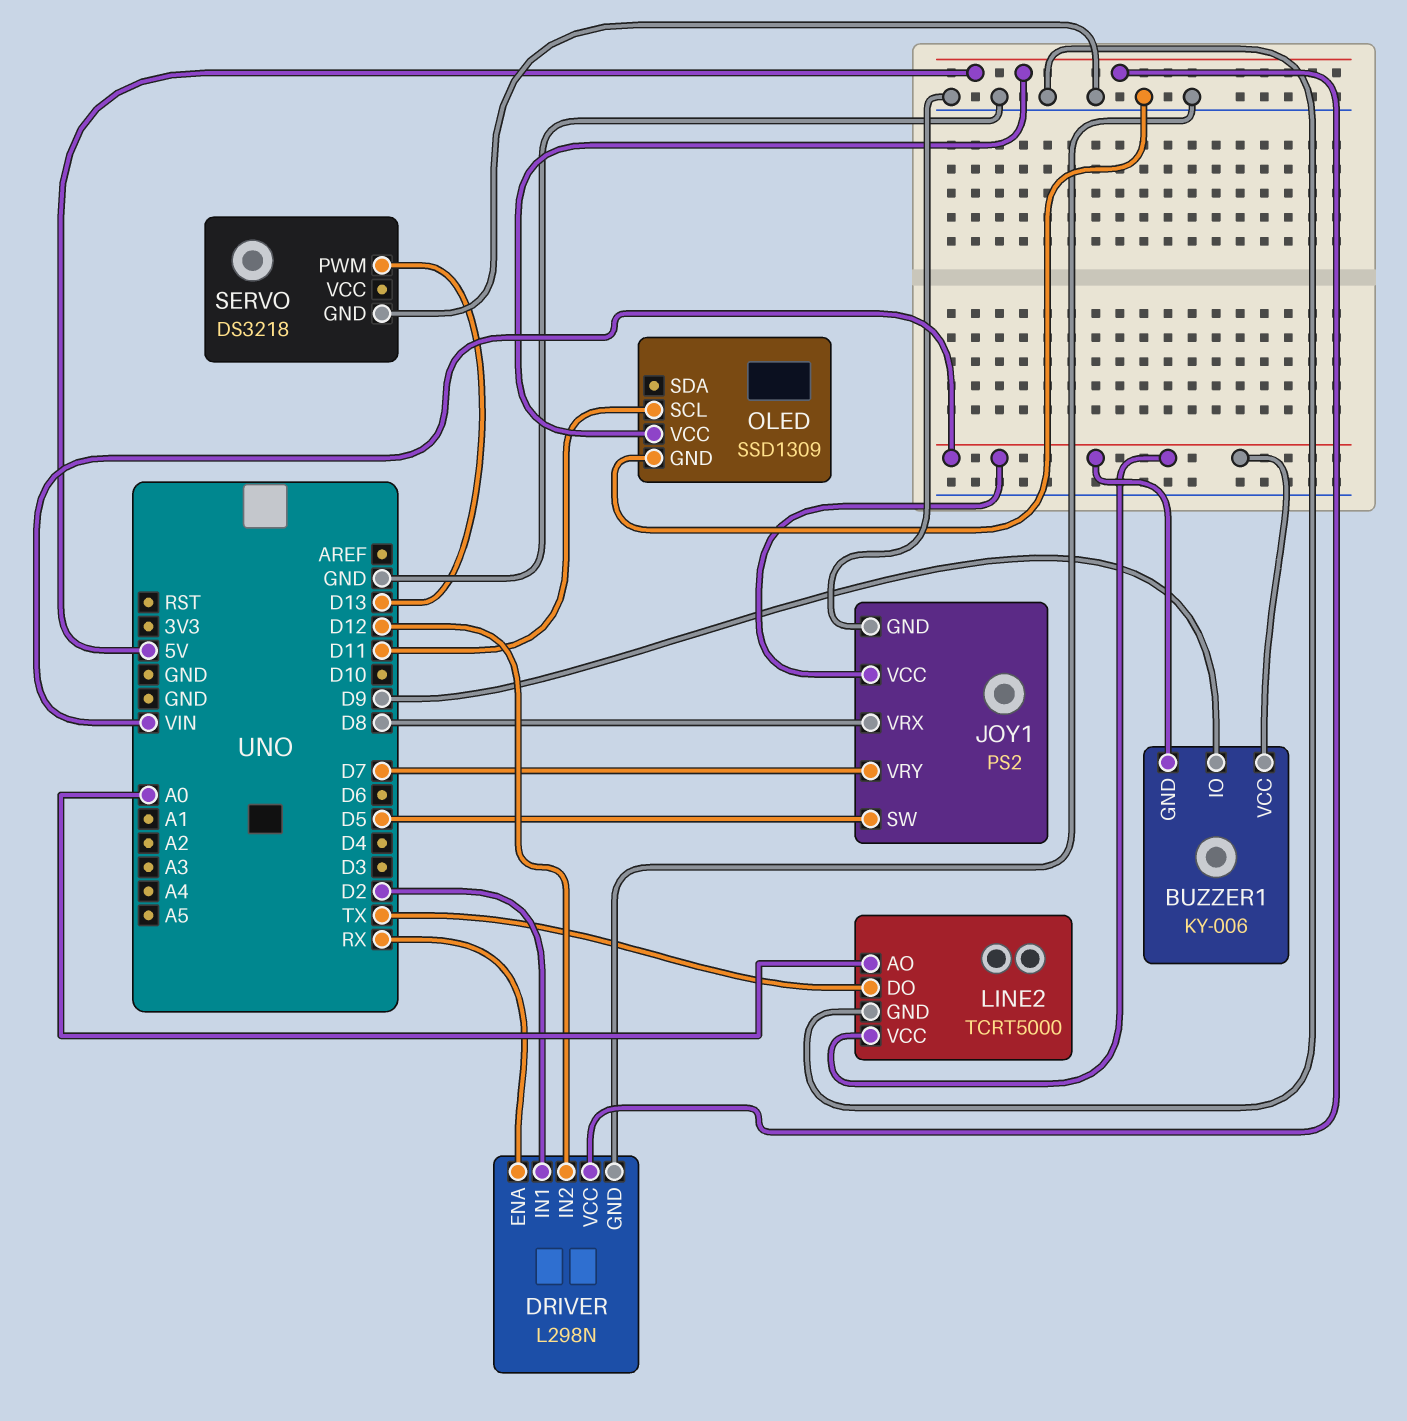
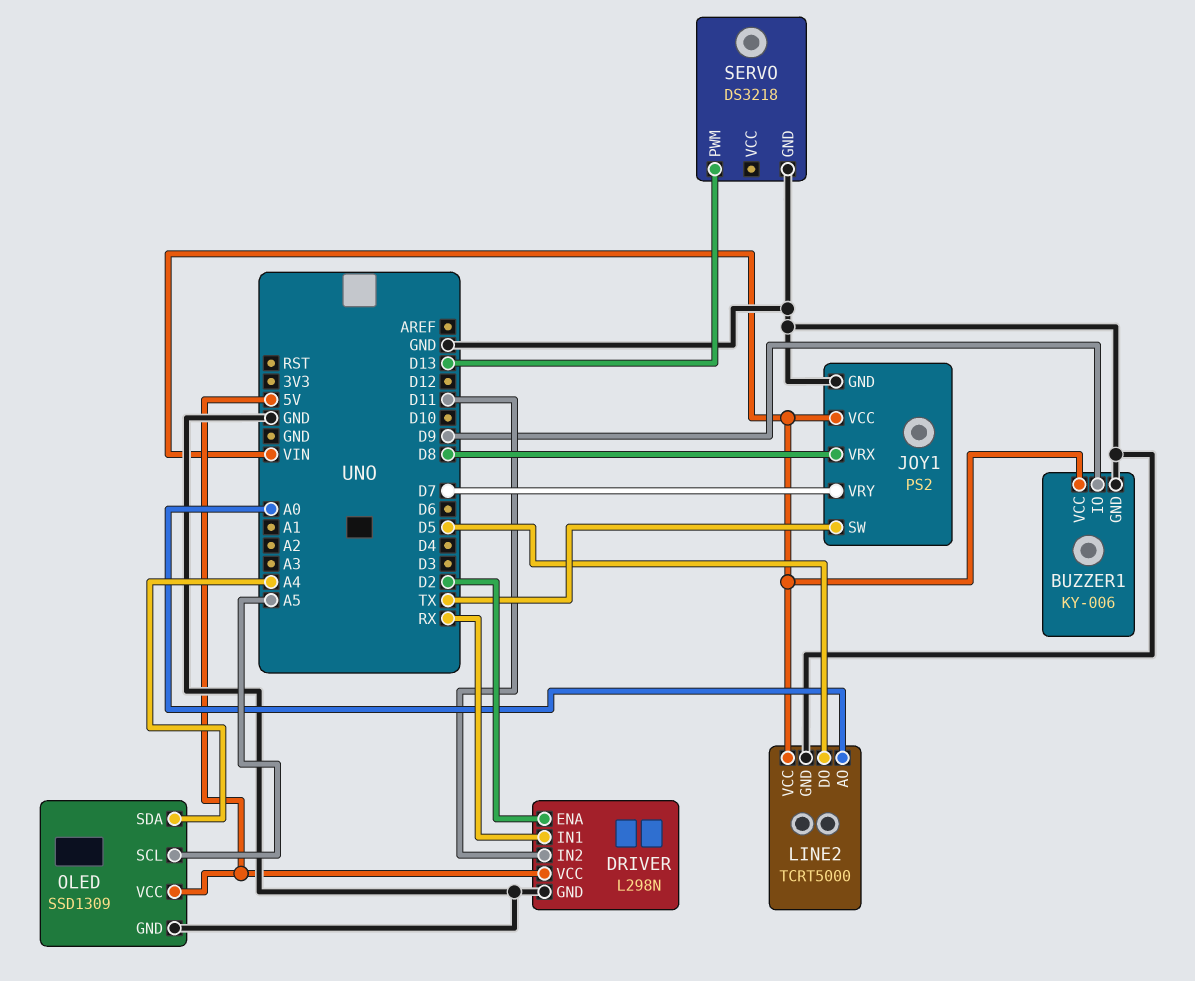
BUZZER1 pin GND: VIN -> GND
DRIVER pin ENA: RX -> D2
DRIVER pin IN1: D2 -> RX
DRIVER pin IN2: D12 -> D11
JOY1 pin SW: D5 -> TX
LINE2 pin DO: TX -> D5
OLED pin SCL: D11 -> A5
OLED pin SDA: none -> A4

